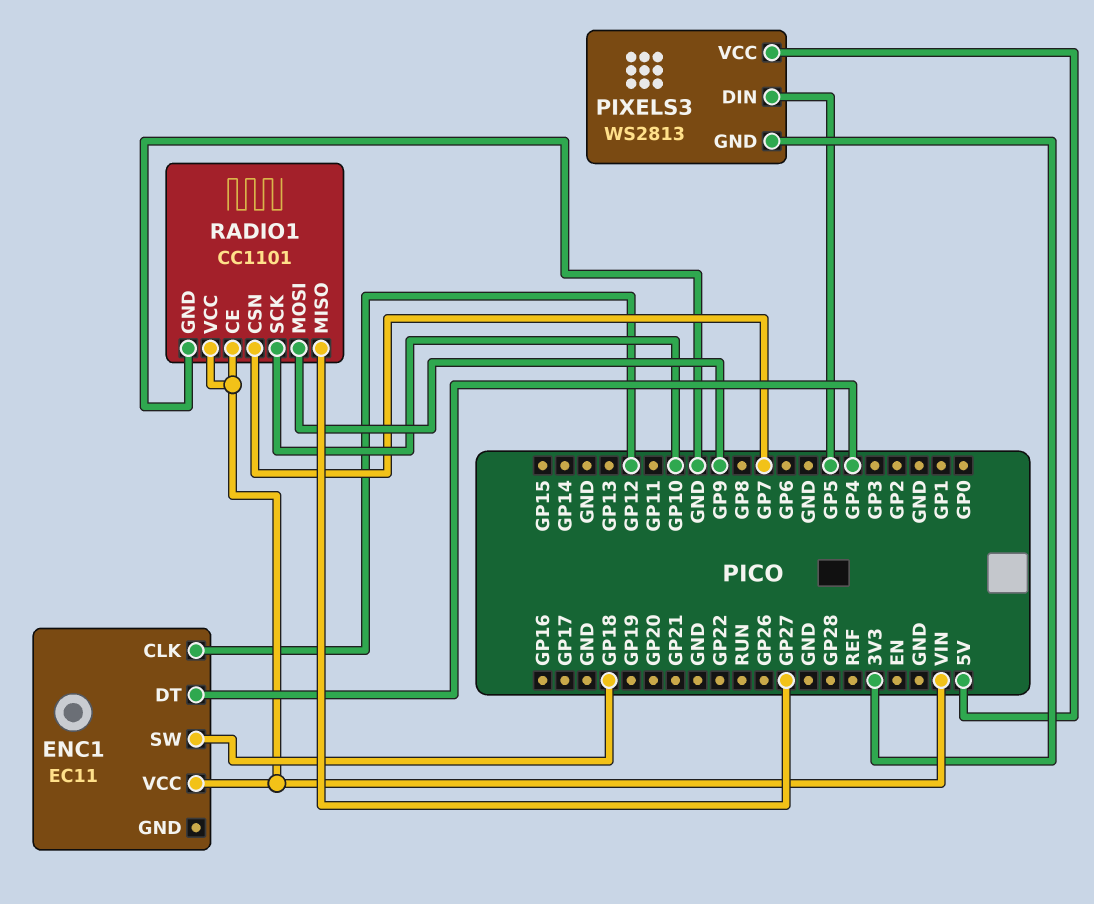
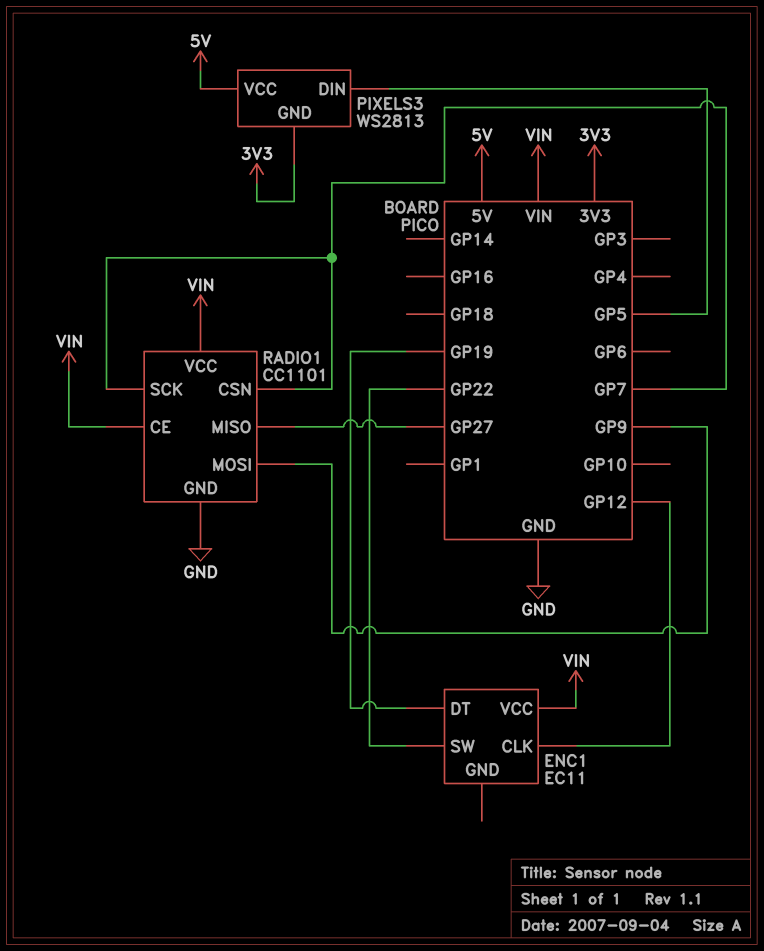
ENC1 pin DT: GP4 -> GP19
ENC1 pin SW: GP18 -> GP22
RADIO1 pin SCK: GP10 -> GP7

